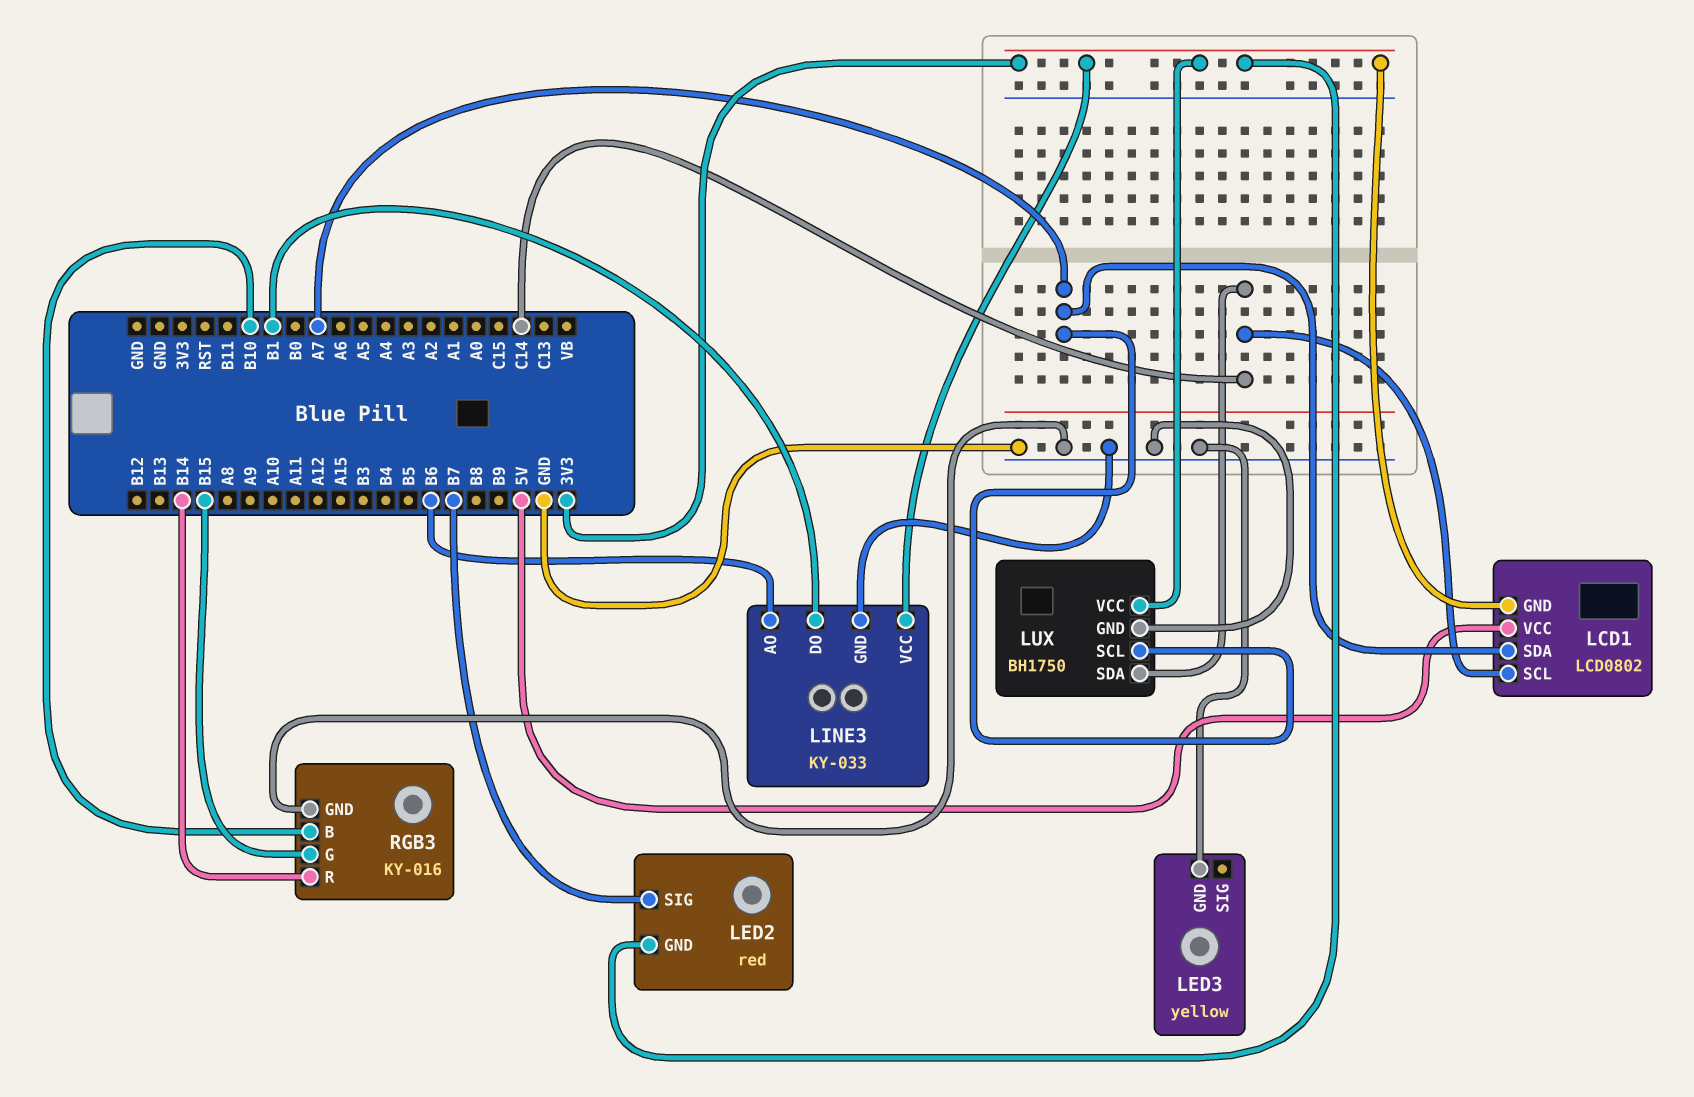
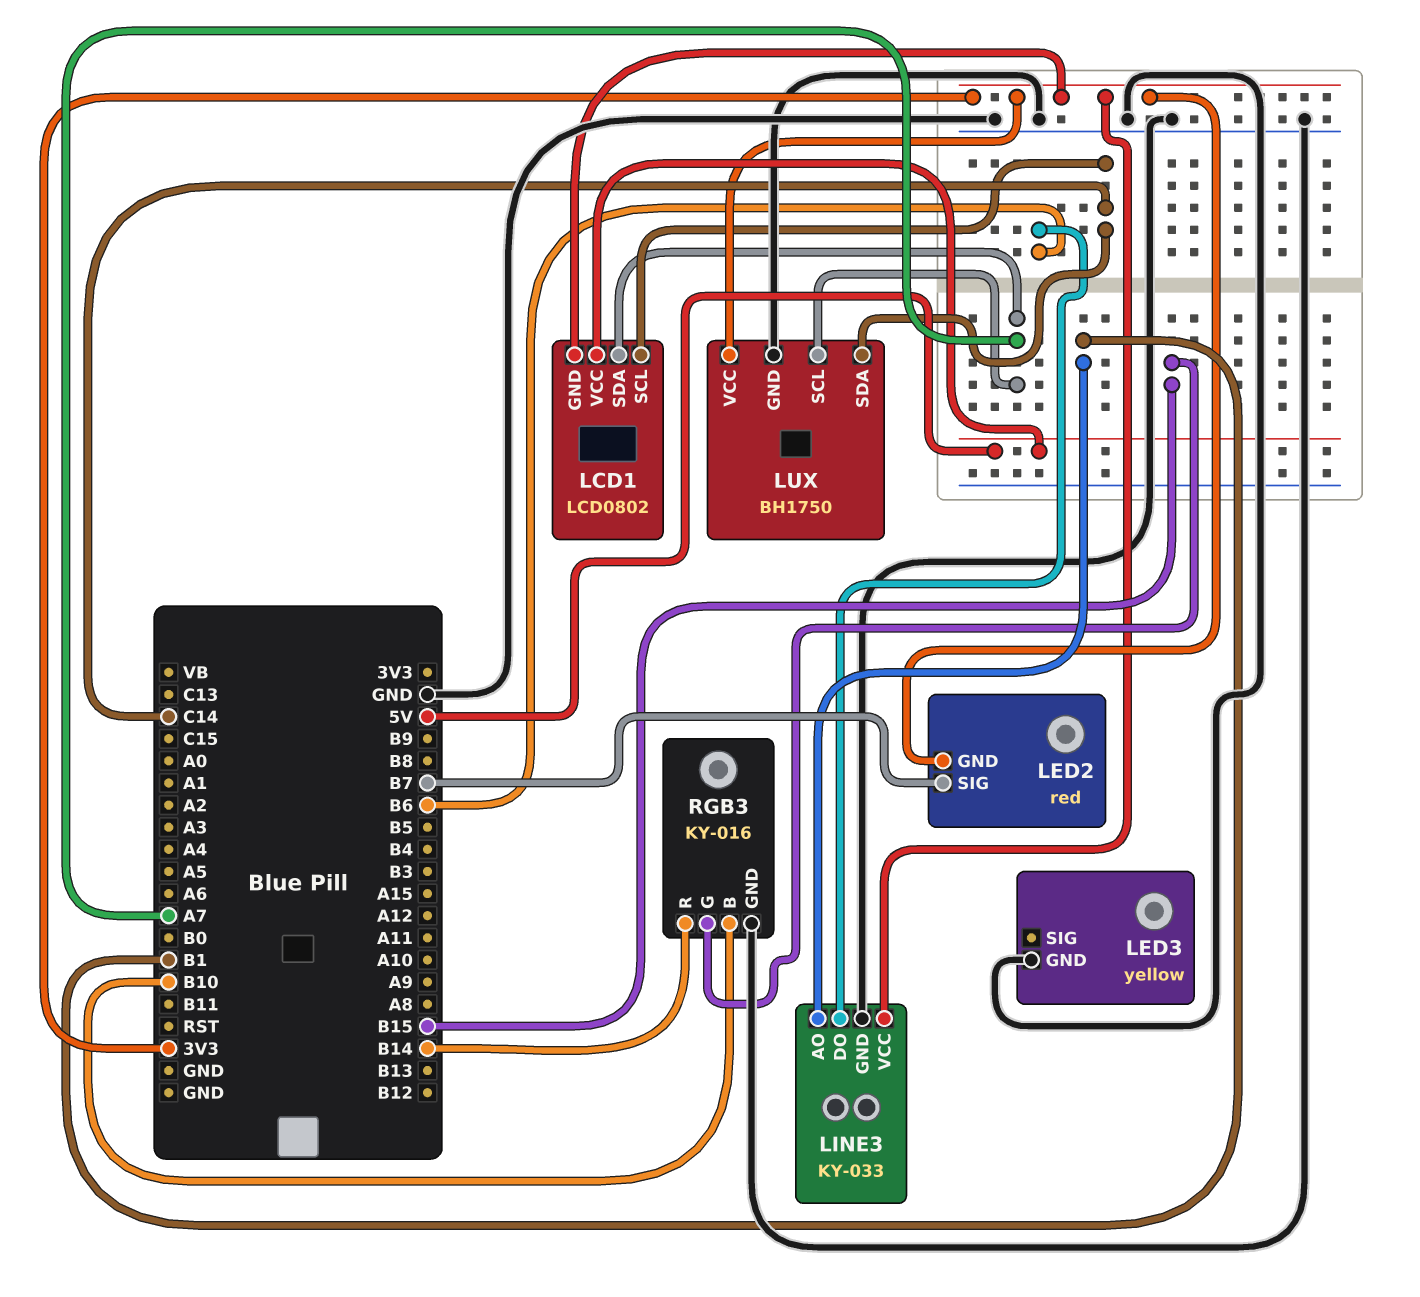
LINE3 pin AO: B6 -> B1
LINE3 pin DO: B1 -> B6

